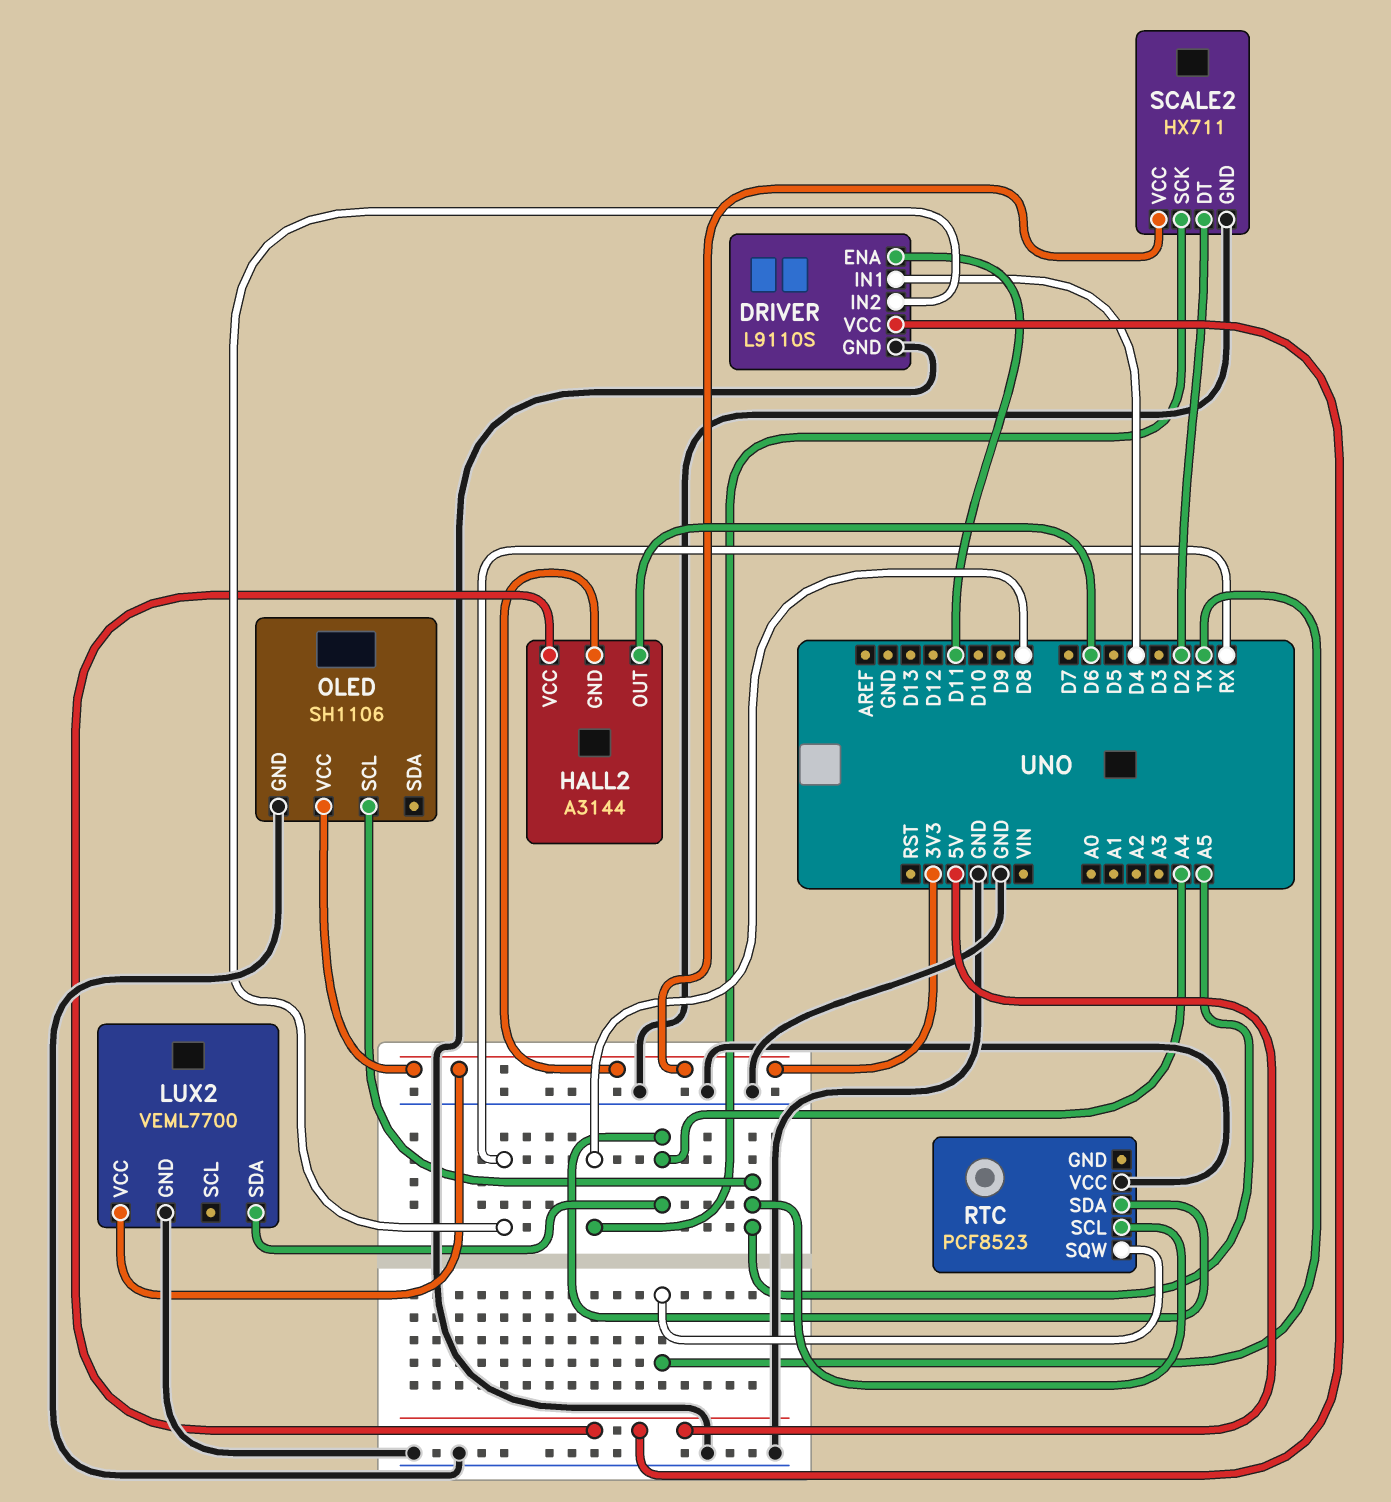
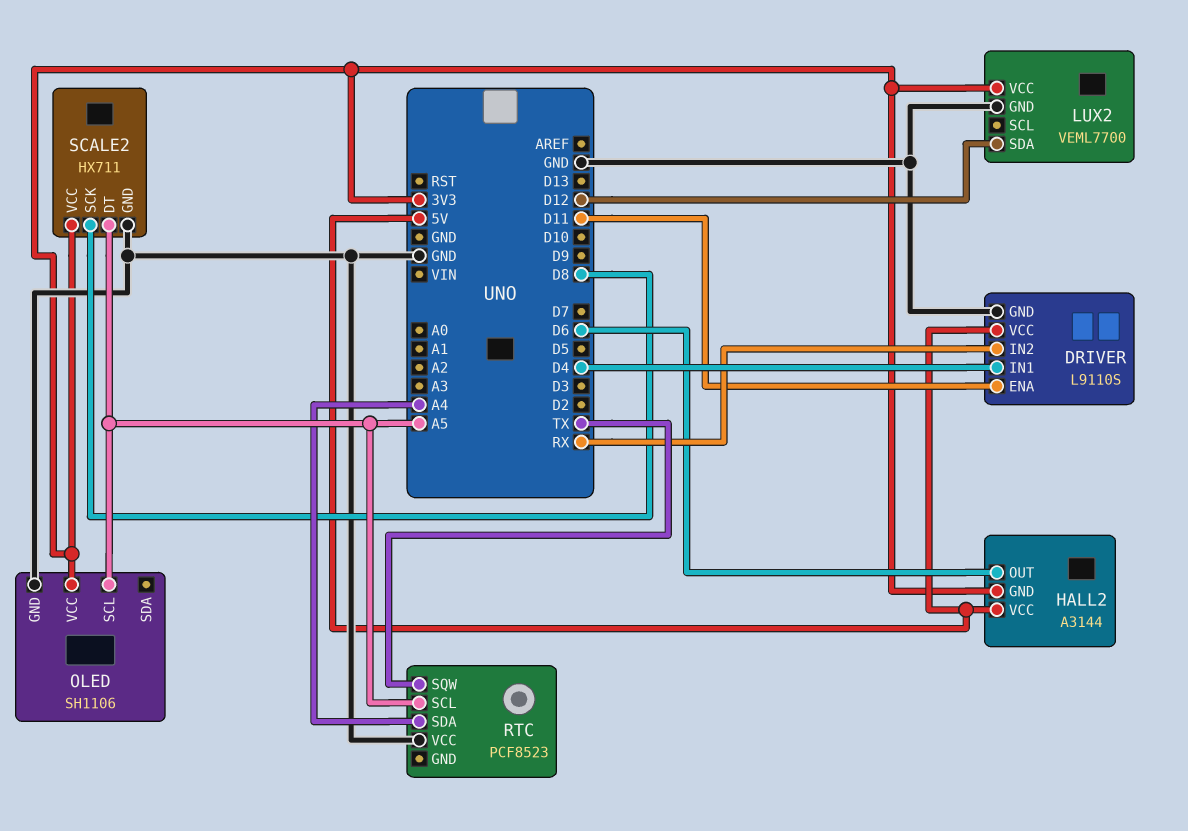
LUX2 pin SDA: A4 -> D12
SCALE2 pin DT: D2 -> A5

